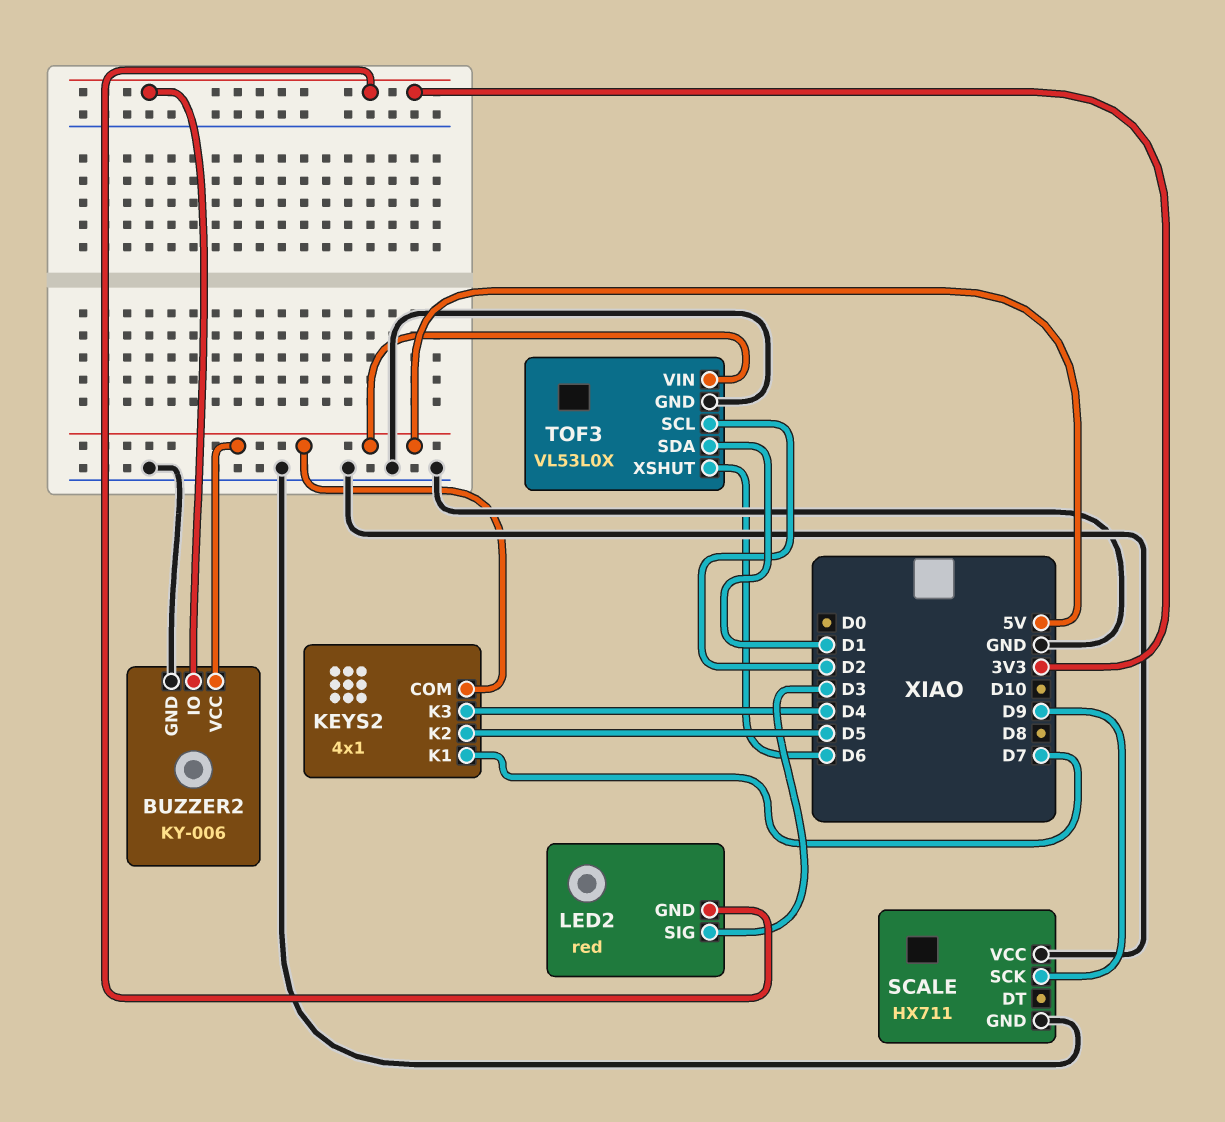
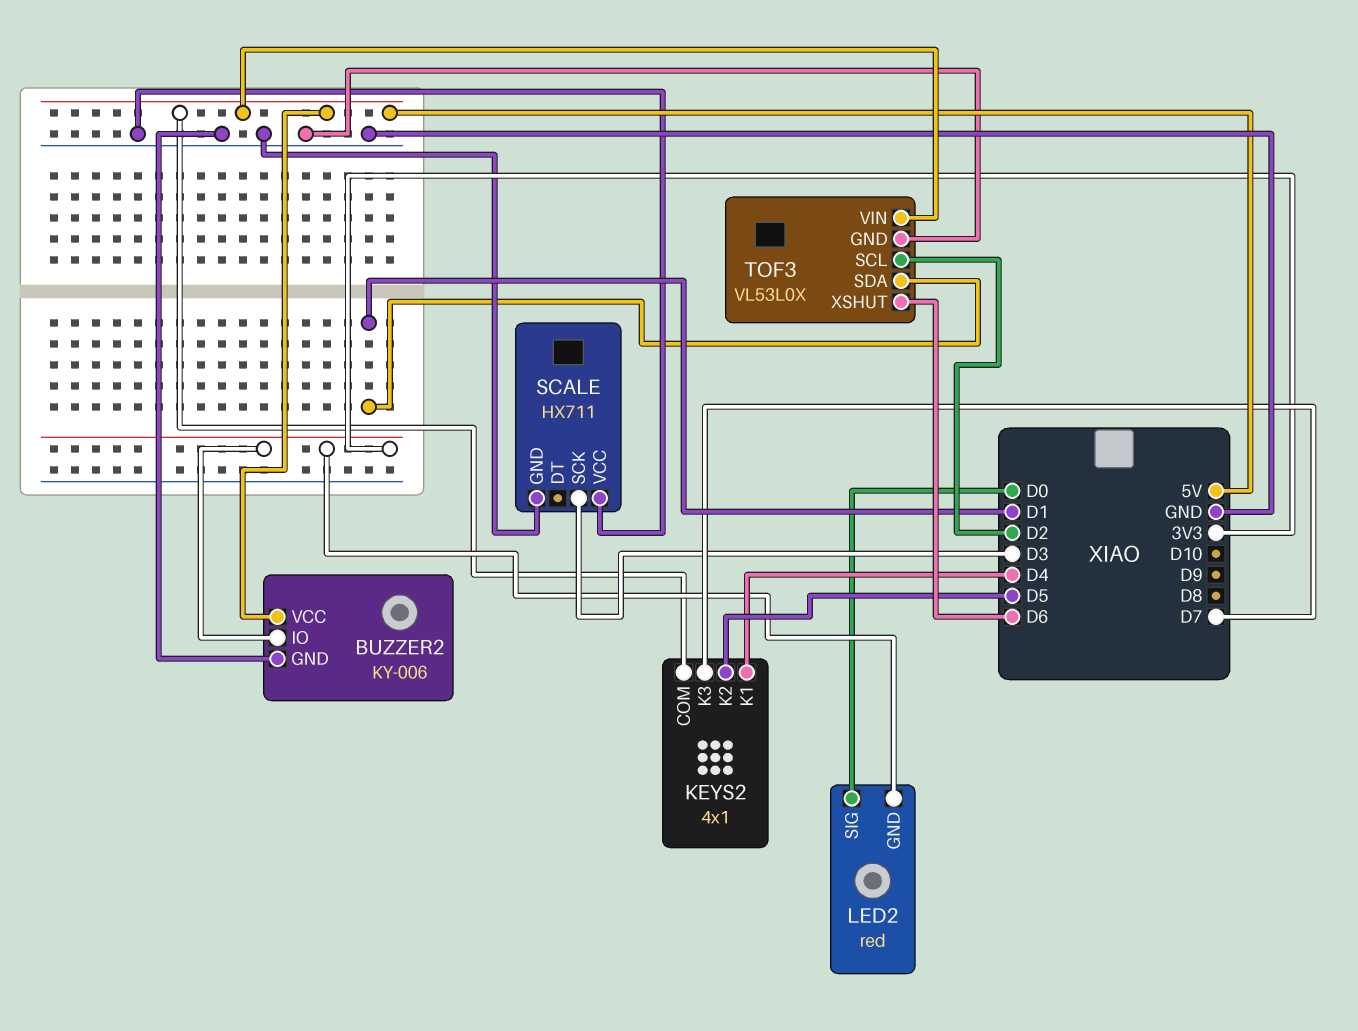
KEYS2 pin K1: D7 -> D4
KEYS2 pin K3: D4 -> D7
LED2 pin SIG: D3 -> D0
SCALE pin SCK: D9 -> D3

